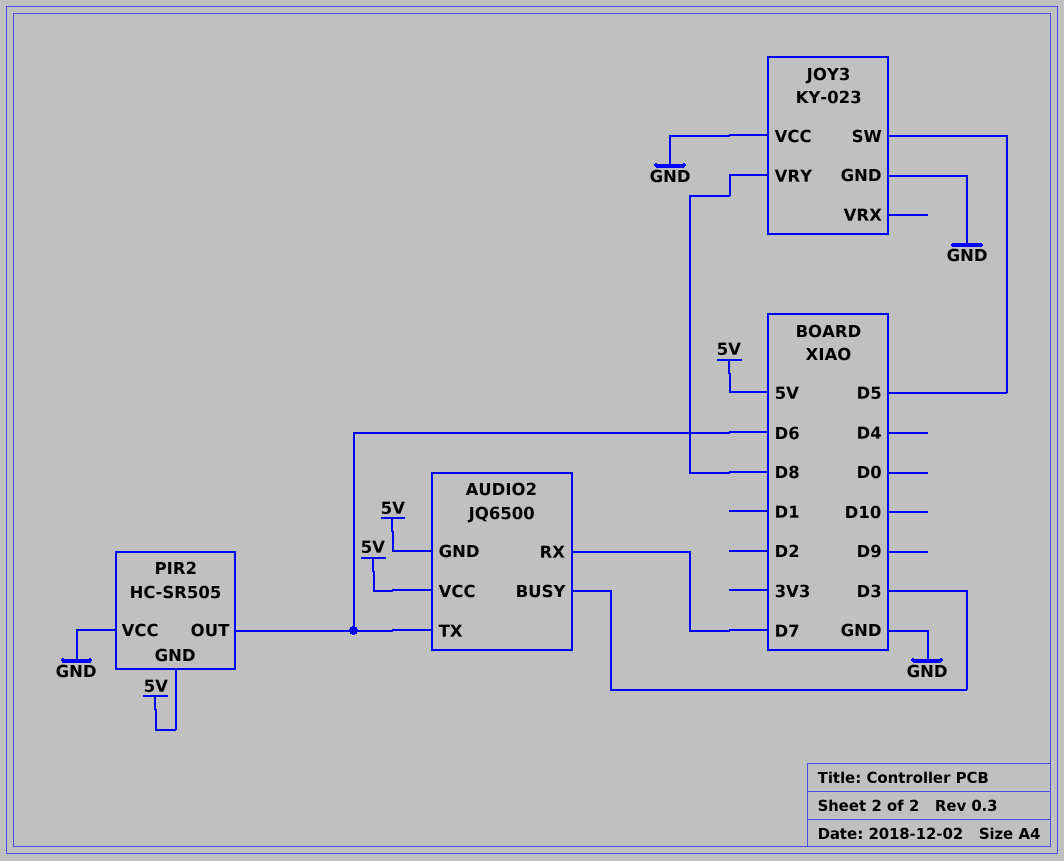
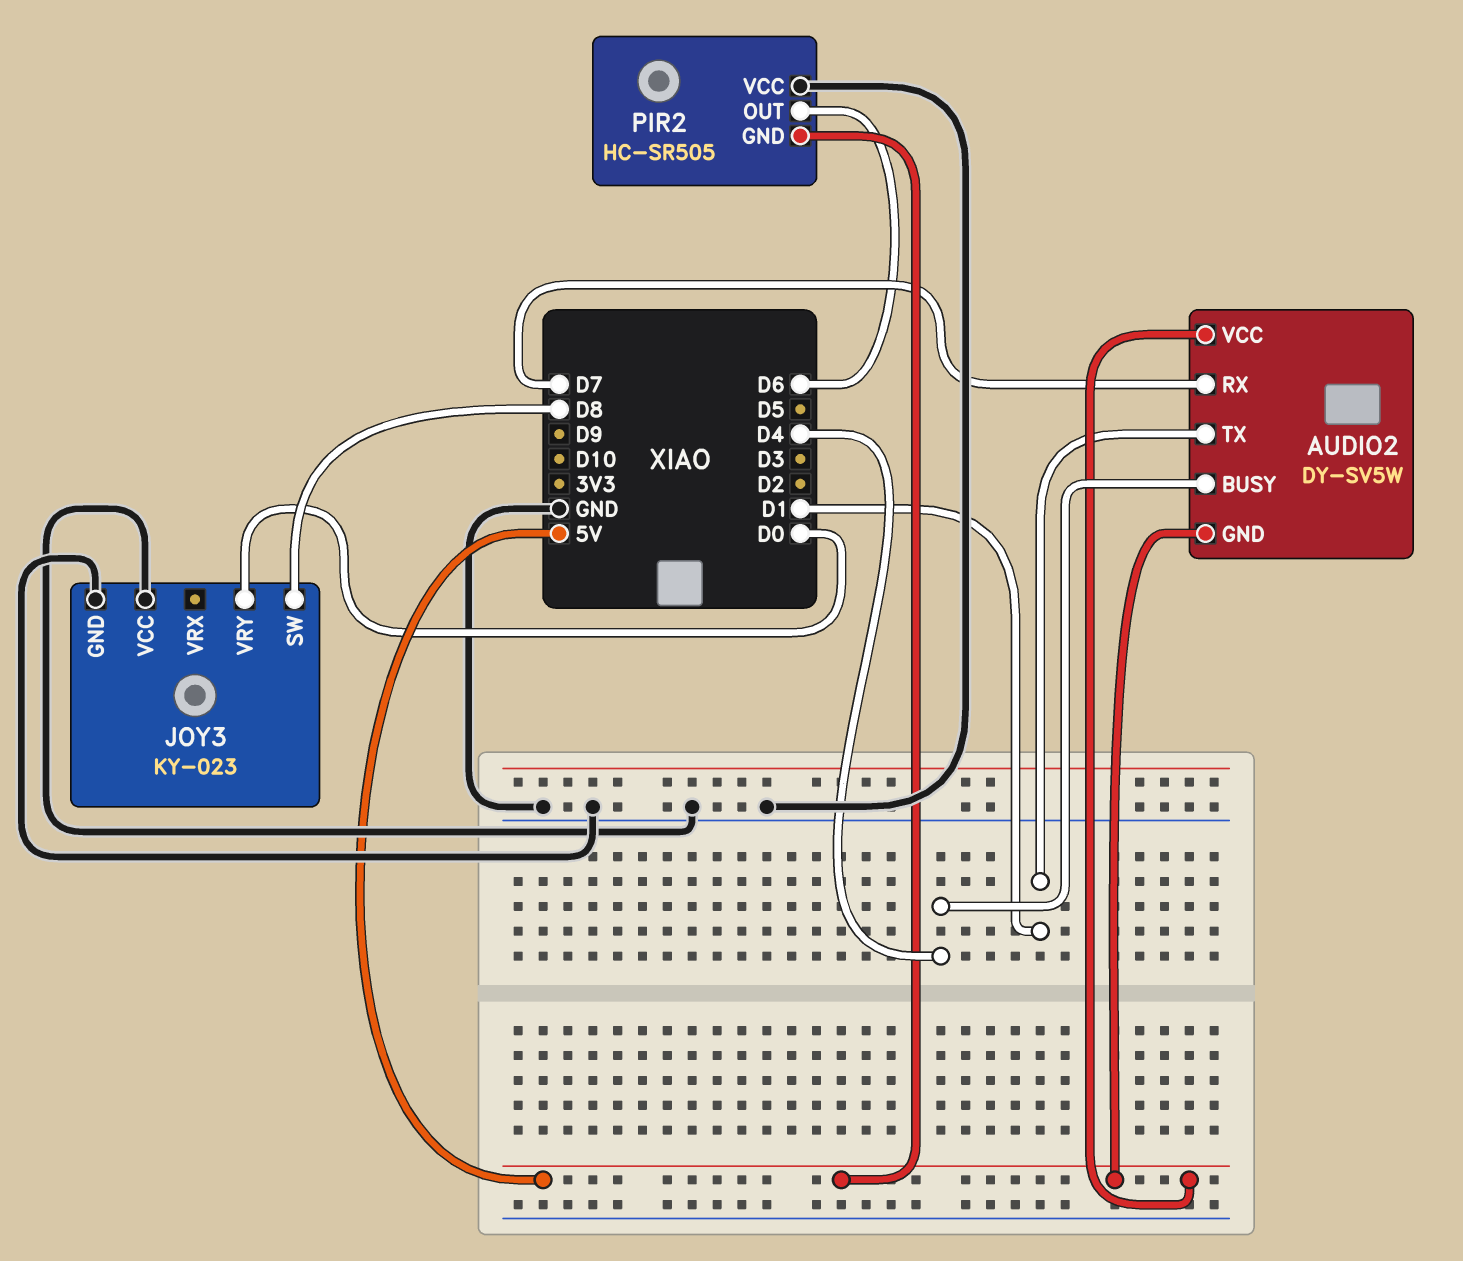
AUDIO2: JQ6500 -> DY-SV5W
AUDIO2 pin BUSY: D3 -> D4
AUDIO2 pin TX: D6 -> D1
JOY3 pin SW: D5 -> D8
JOY3 pin VRY: D8 -> D0

